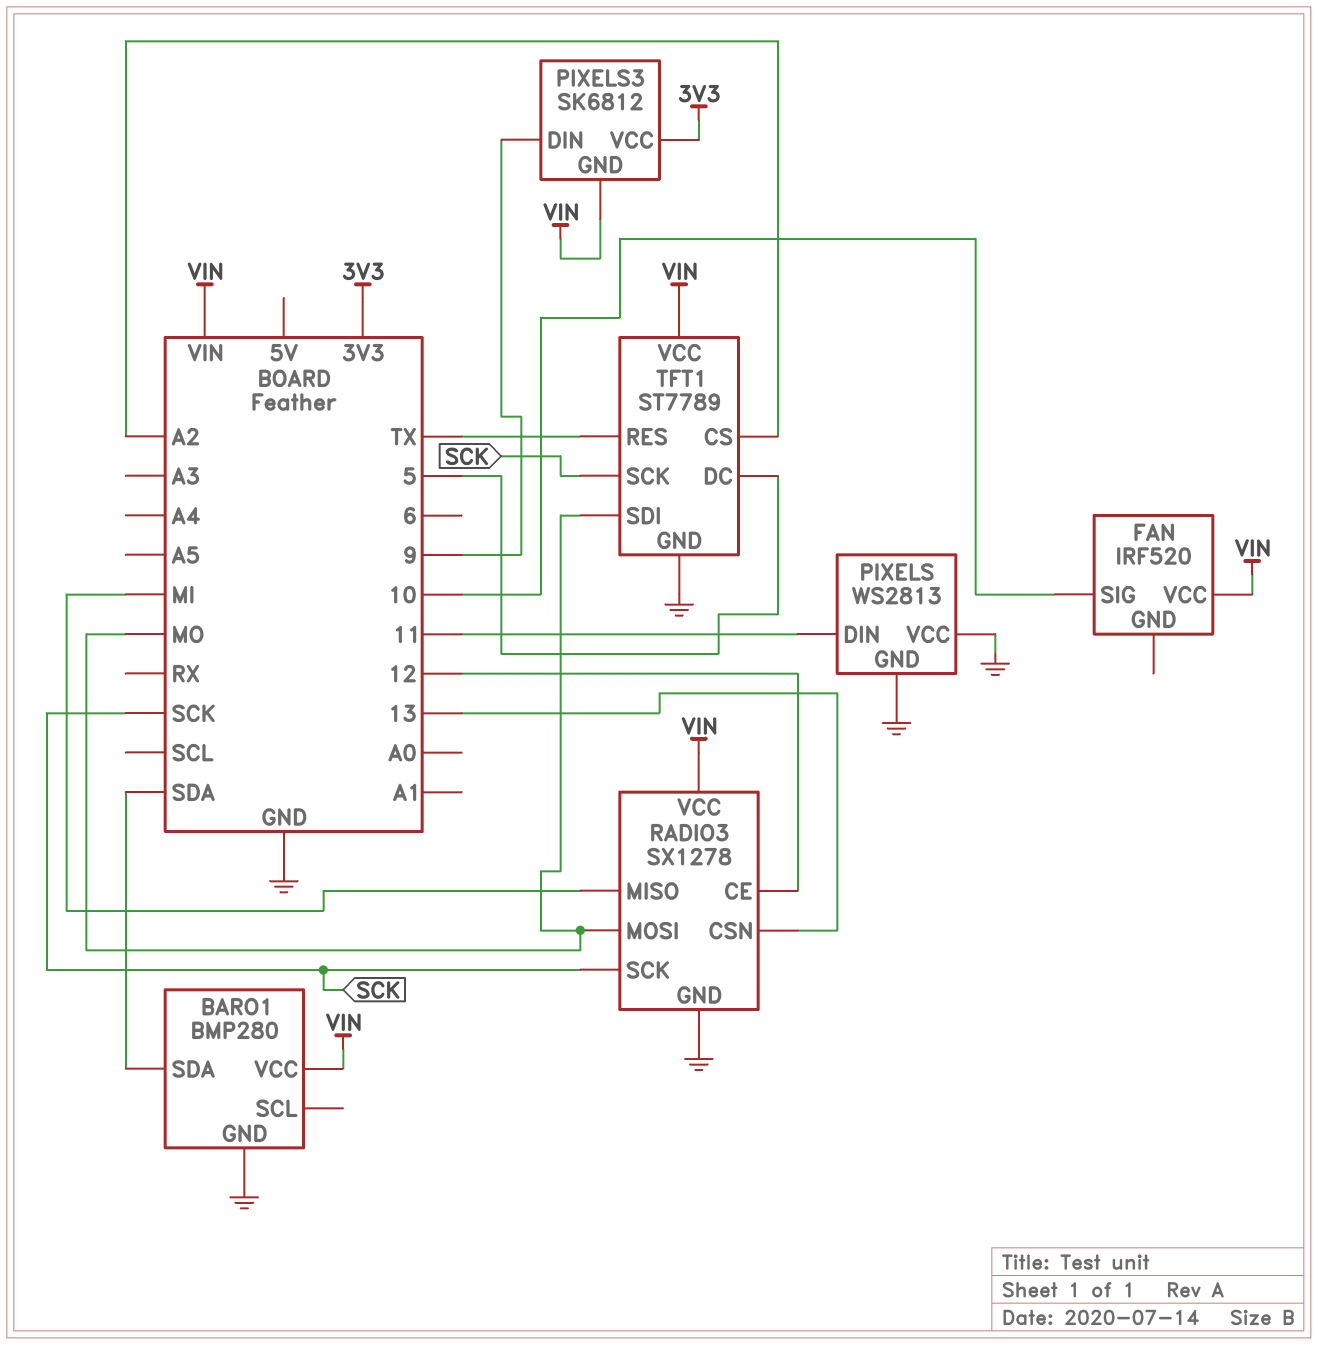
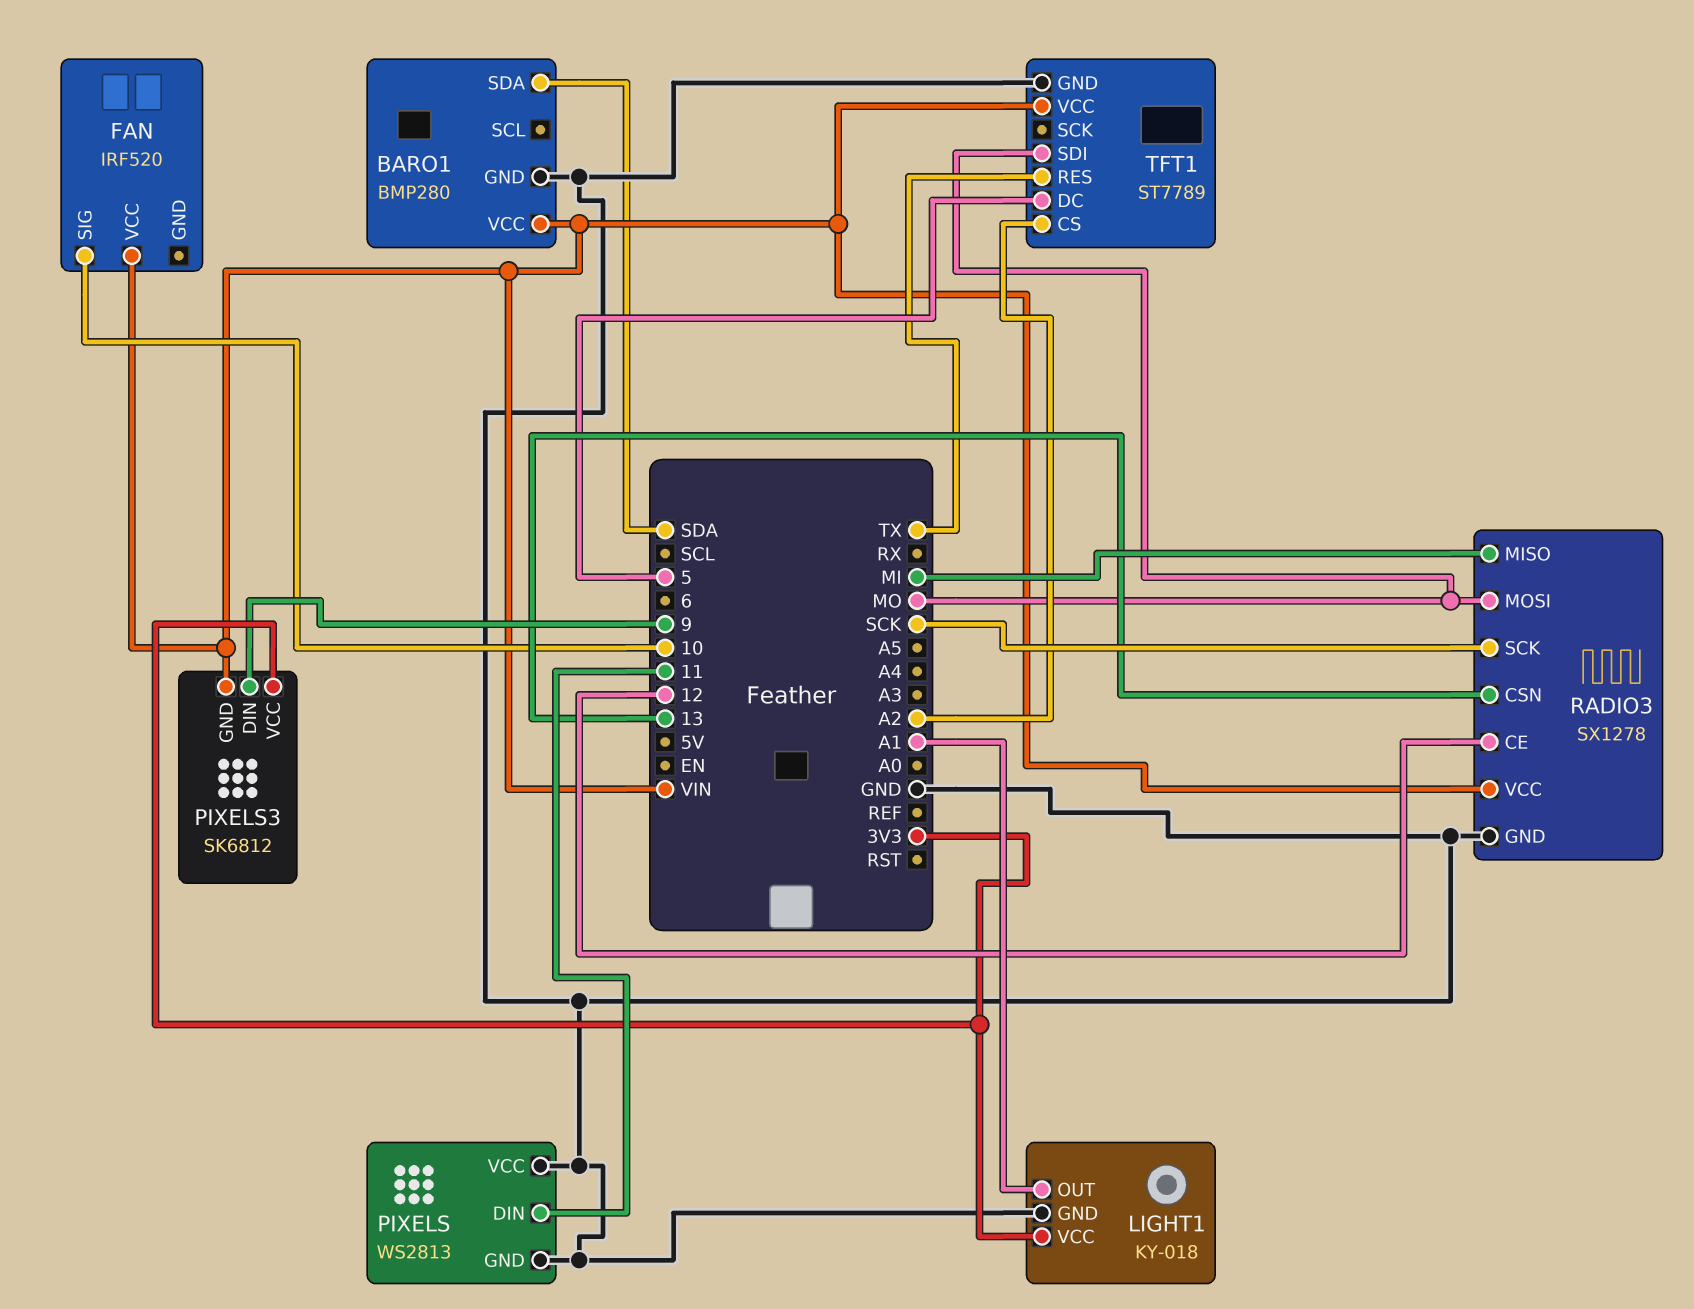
LIGHT1: none -> KY-018
LIGHT1 pin GND: none -> GND
LIGHT1 pin OUT: none -> A1
LIGHT1 pin VCC: none -> 3V3
TFT1 pin SCK: SCK -> none

